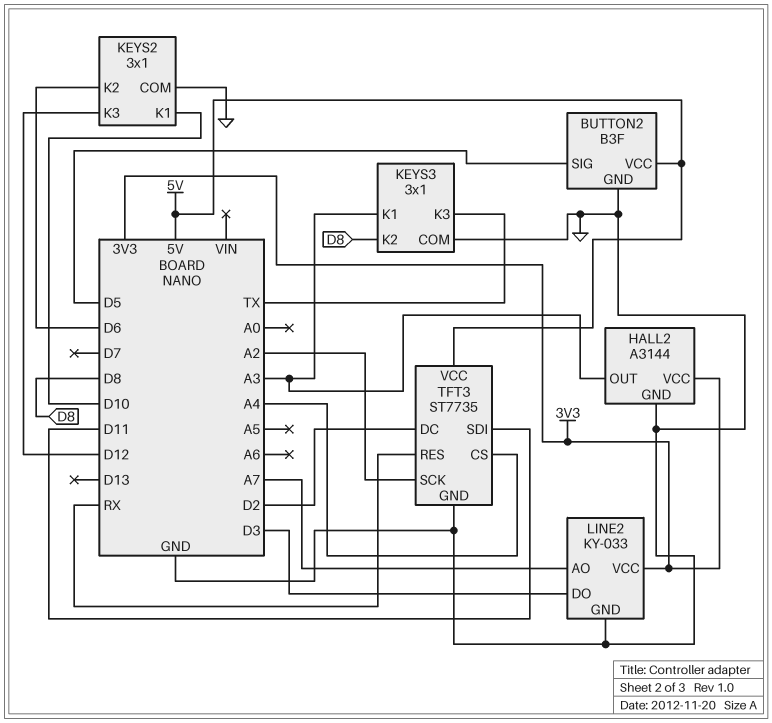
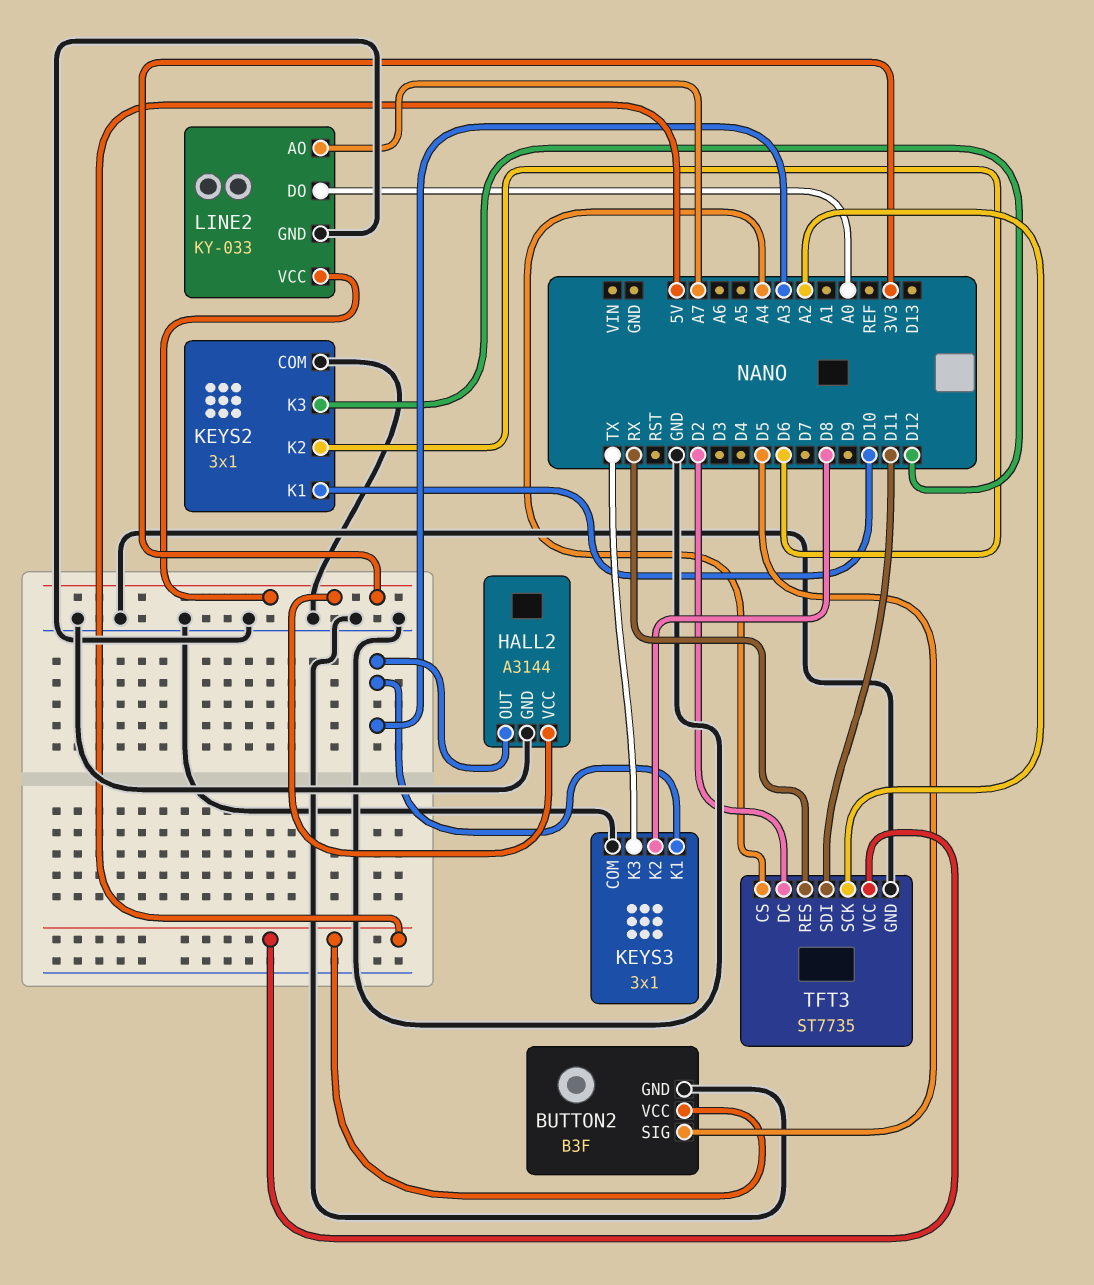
LINE2 pin DO: D3 -> A0

